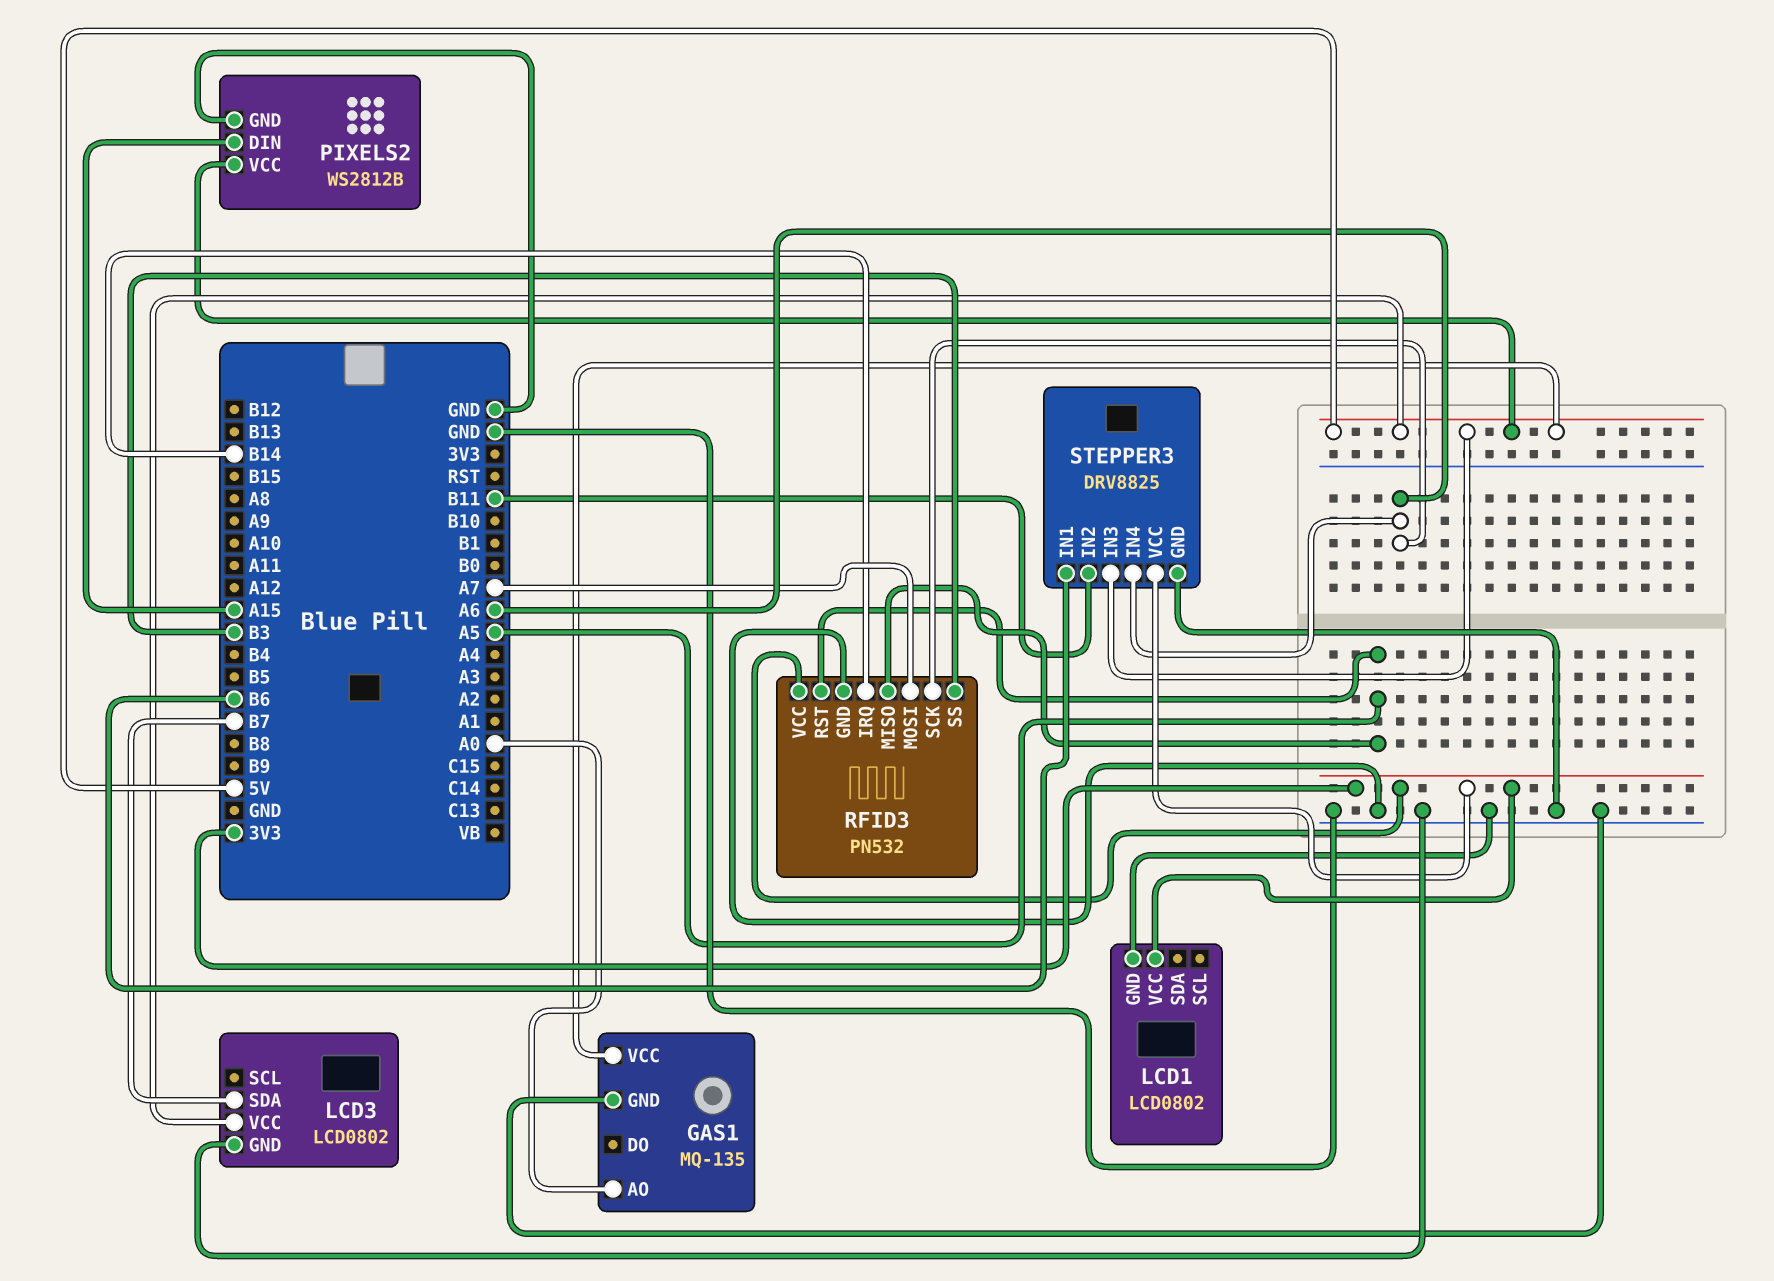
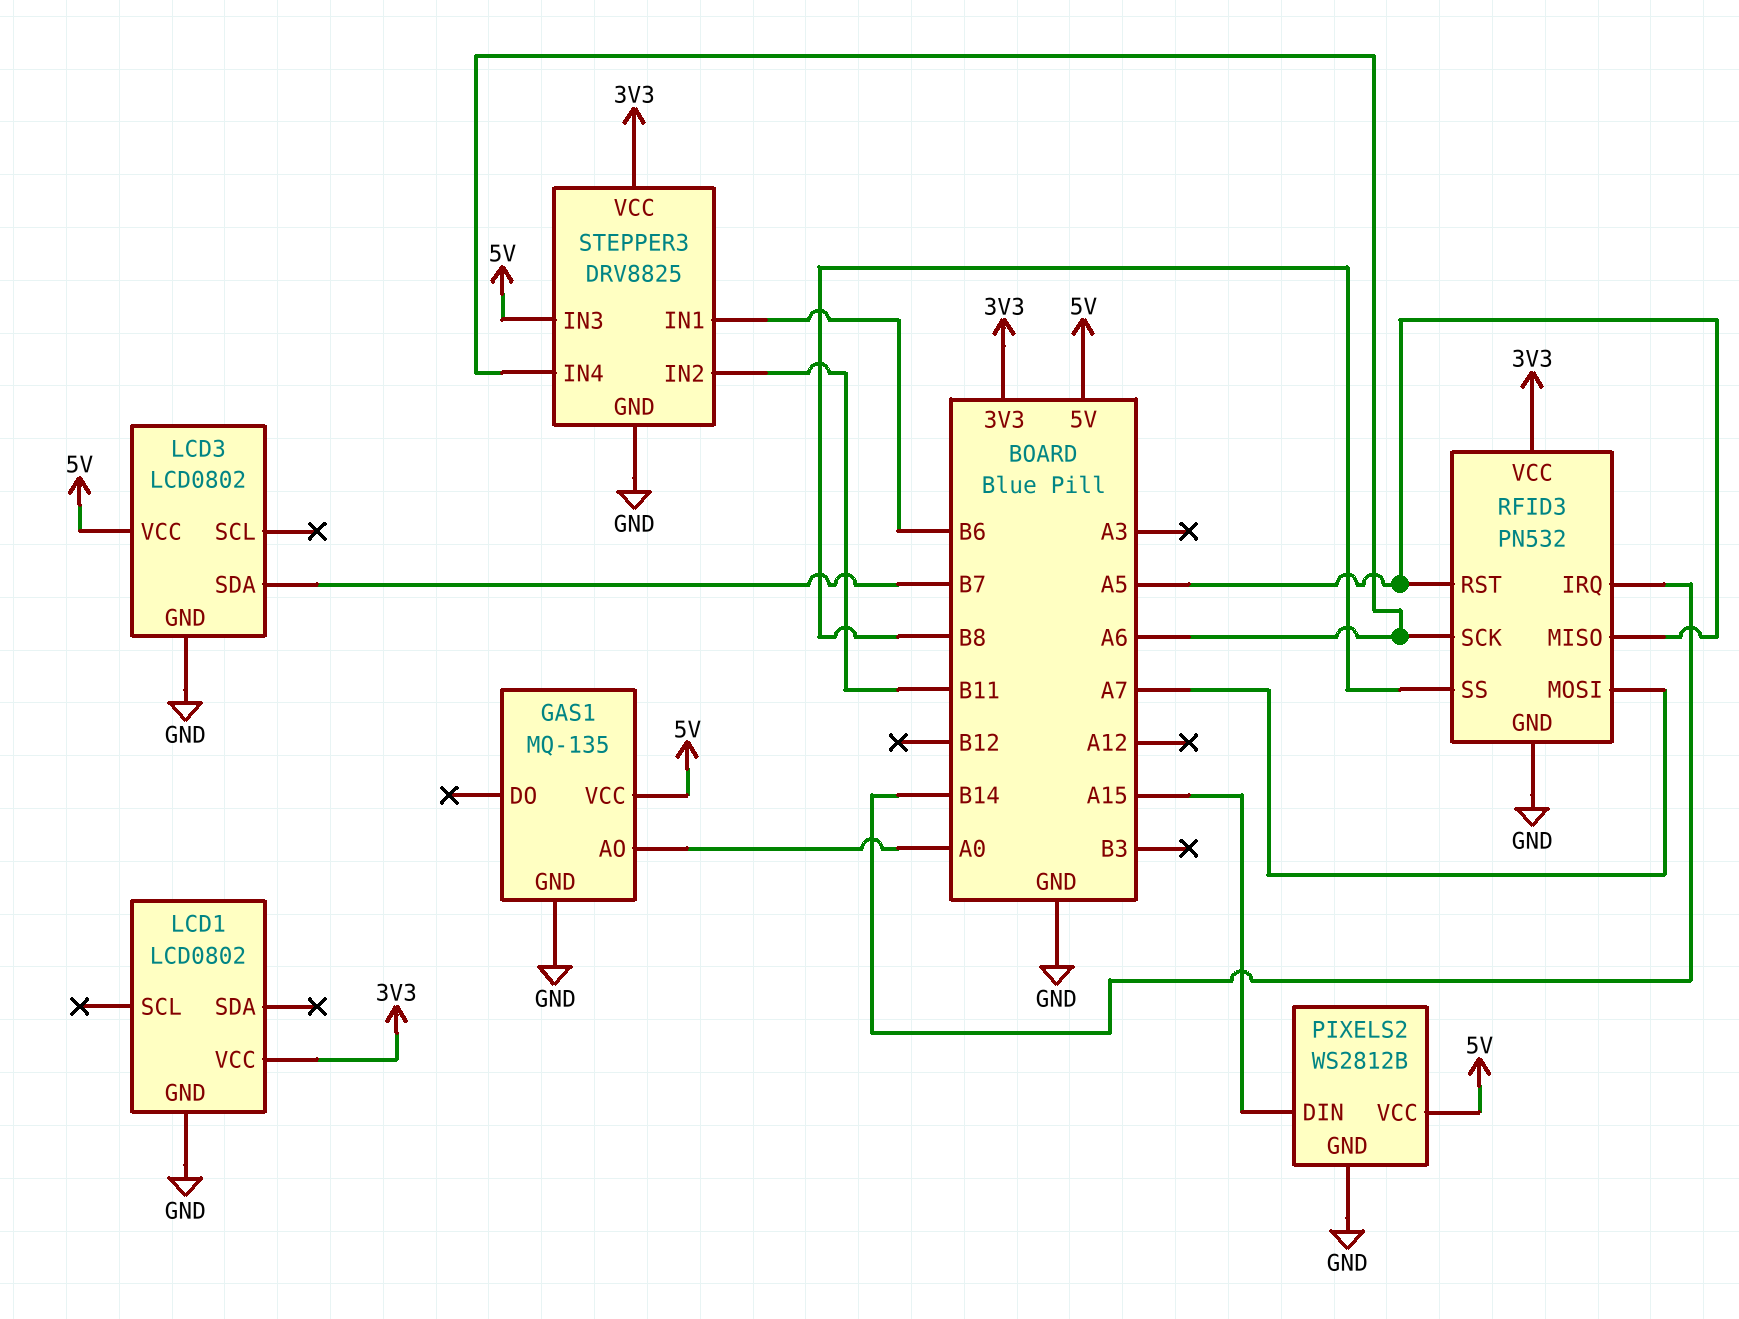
RFID3 pin SS: B3 -> B8

